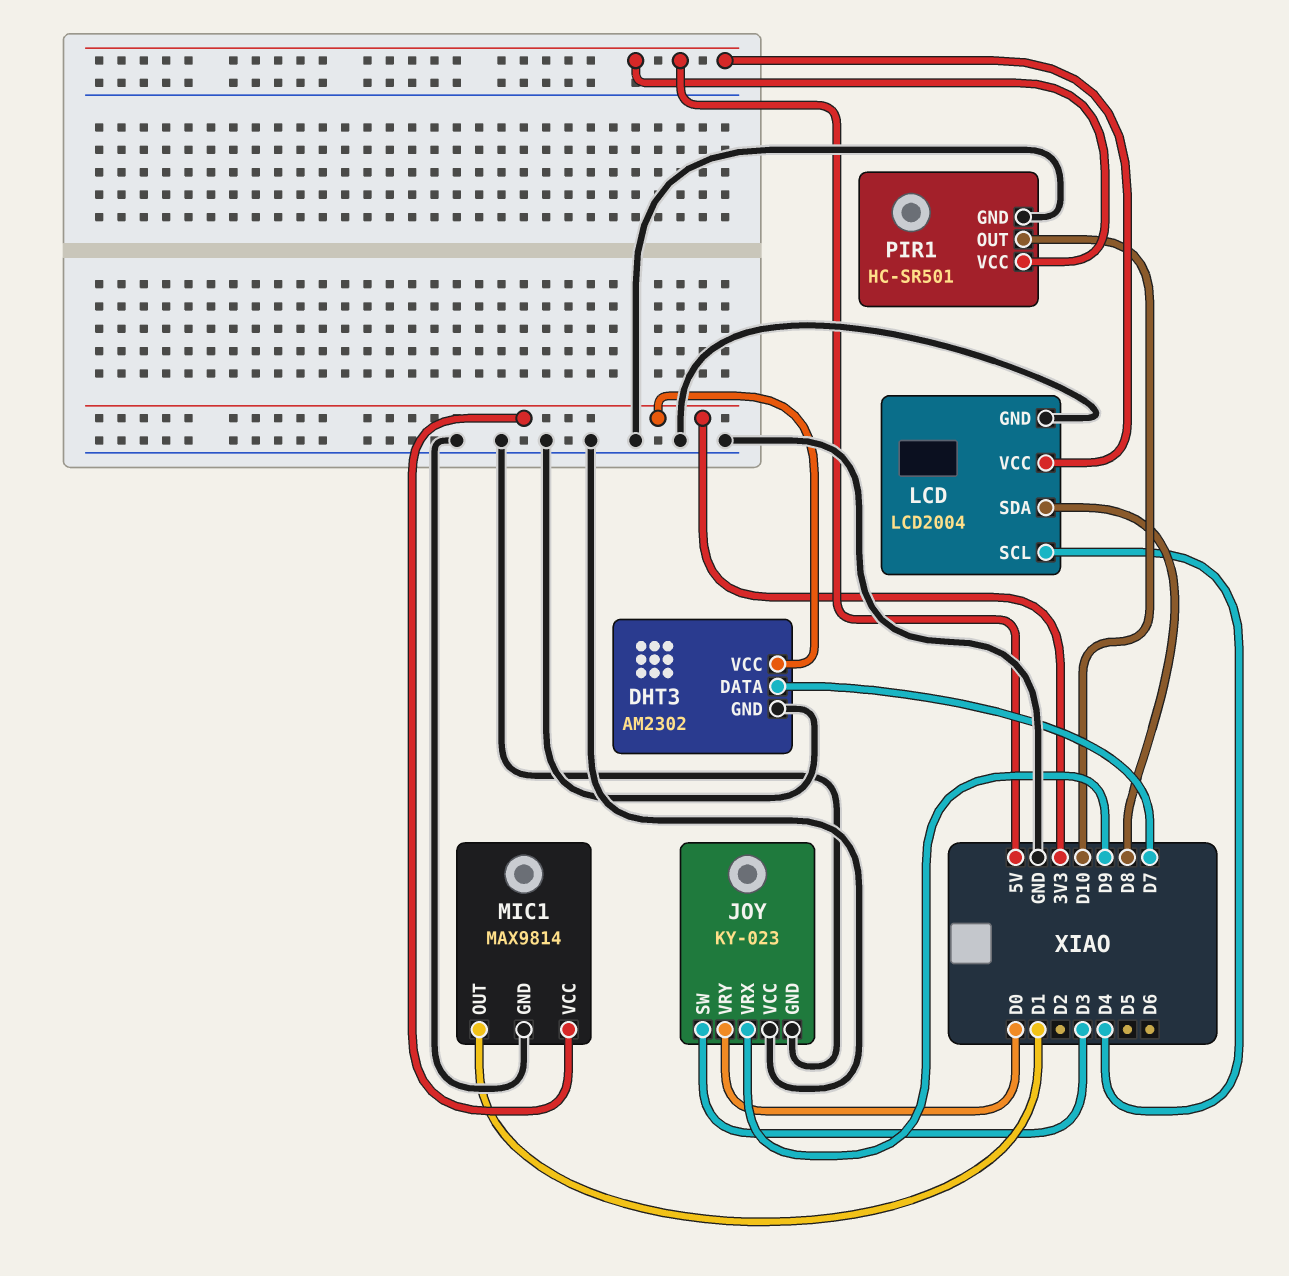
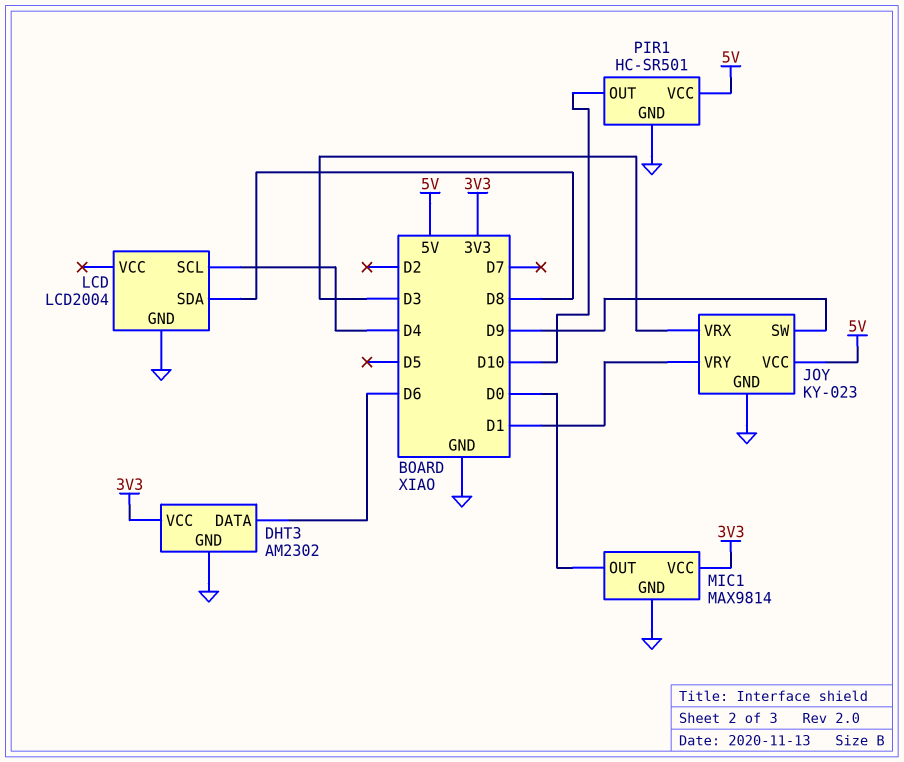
DHT3 pin DATA: D7 -> D6
JOY pin SW: D3 -> D9
JOY pin VCC: GND -> 5V
JOY pin VRX: D9 -> D3
JOY pin VRY: D0 -> D1
LCD pin VCC: 5V -> none
MIC1 pin OUT: D1 -> D0

